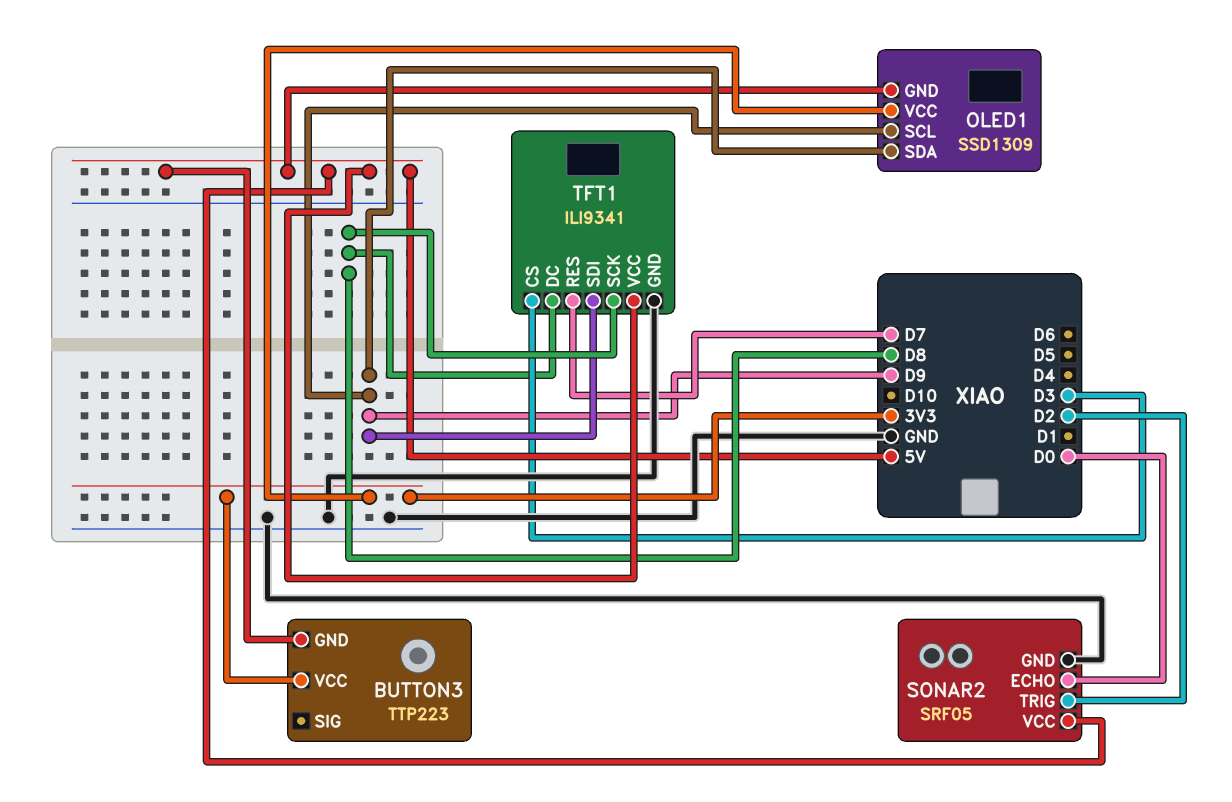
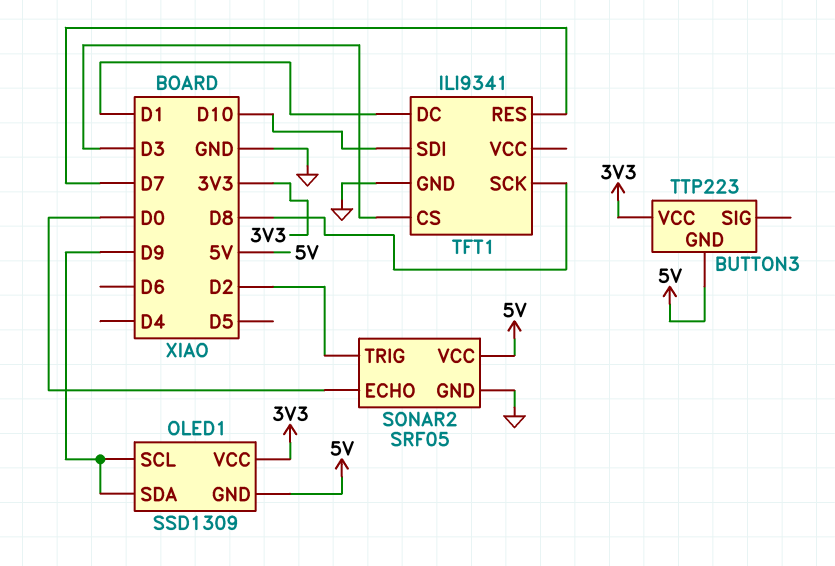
TFT1 pin DC: D8 -> D1
TFT1 pin SDI: D9 -> D10
TFT1 pin VCC: 5V -> none

